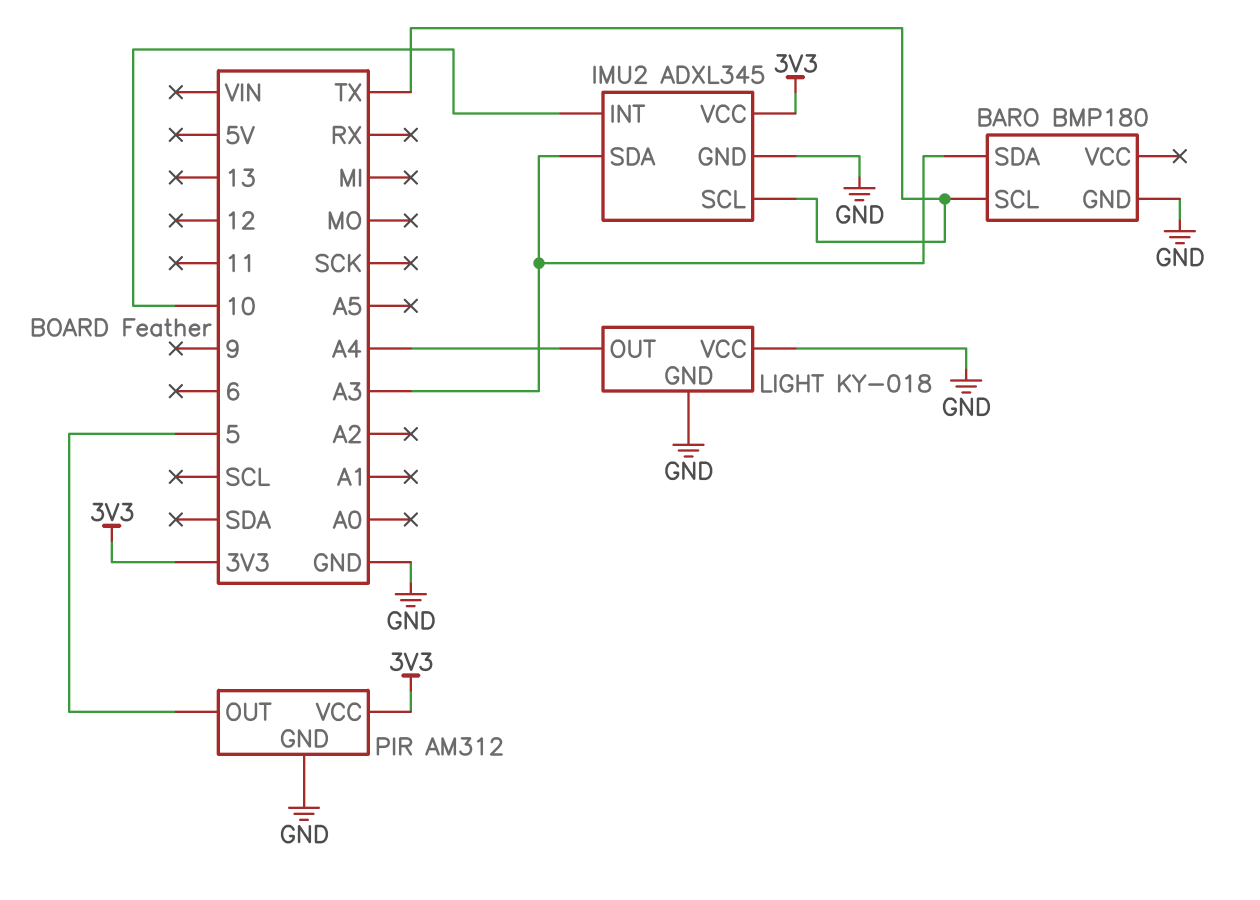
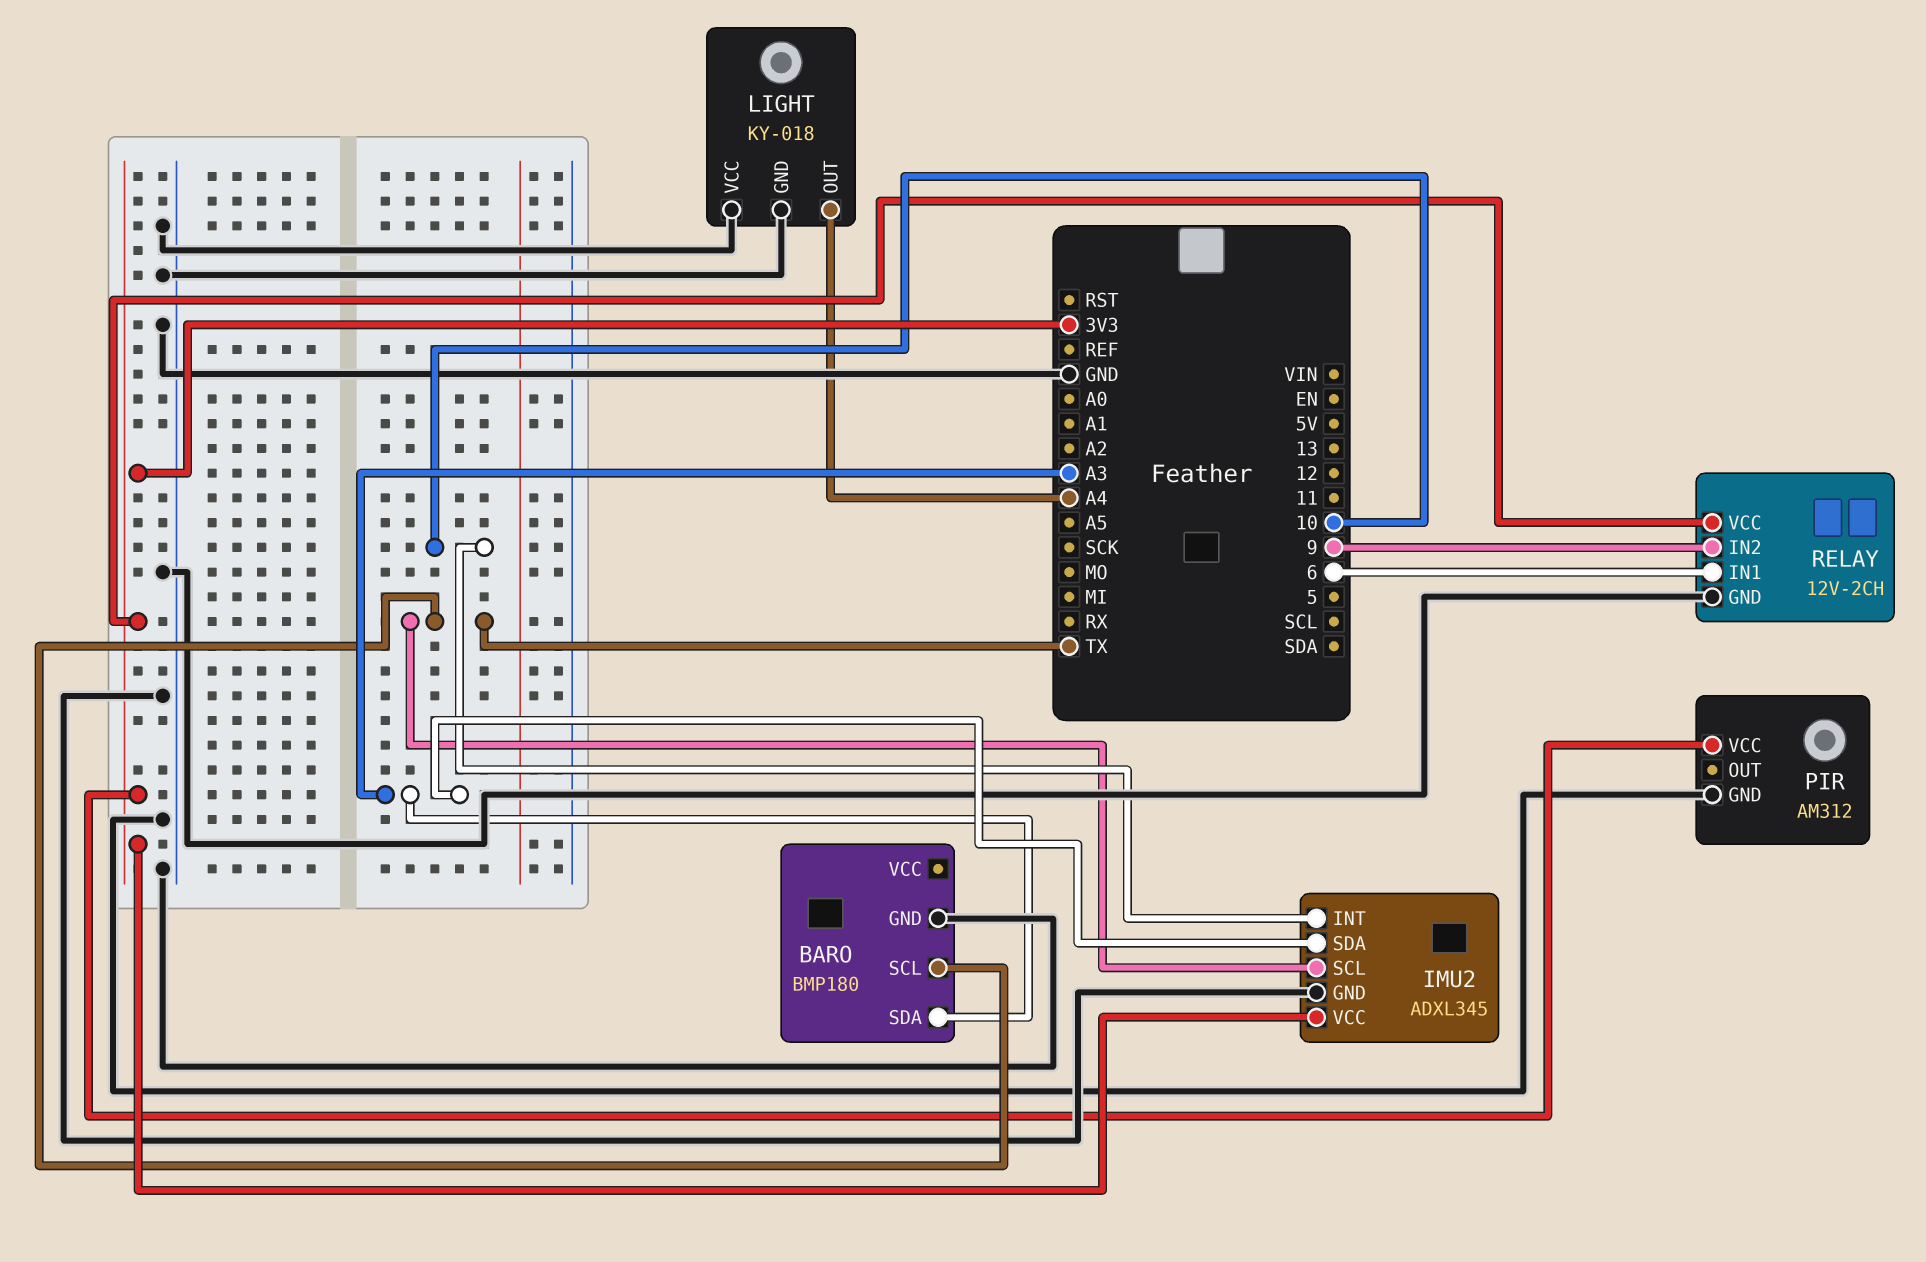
PIR pin OUT: 5 -> none
RELAY: none -> 12V-2CH
RELAY pin GND: none -> GND
RELAY pin IN1: none -> 6
RELAY pin IN2: none -> 9
RELAY pin VCC: none -> 3V3

